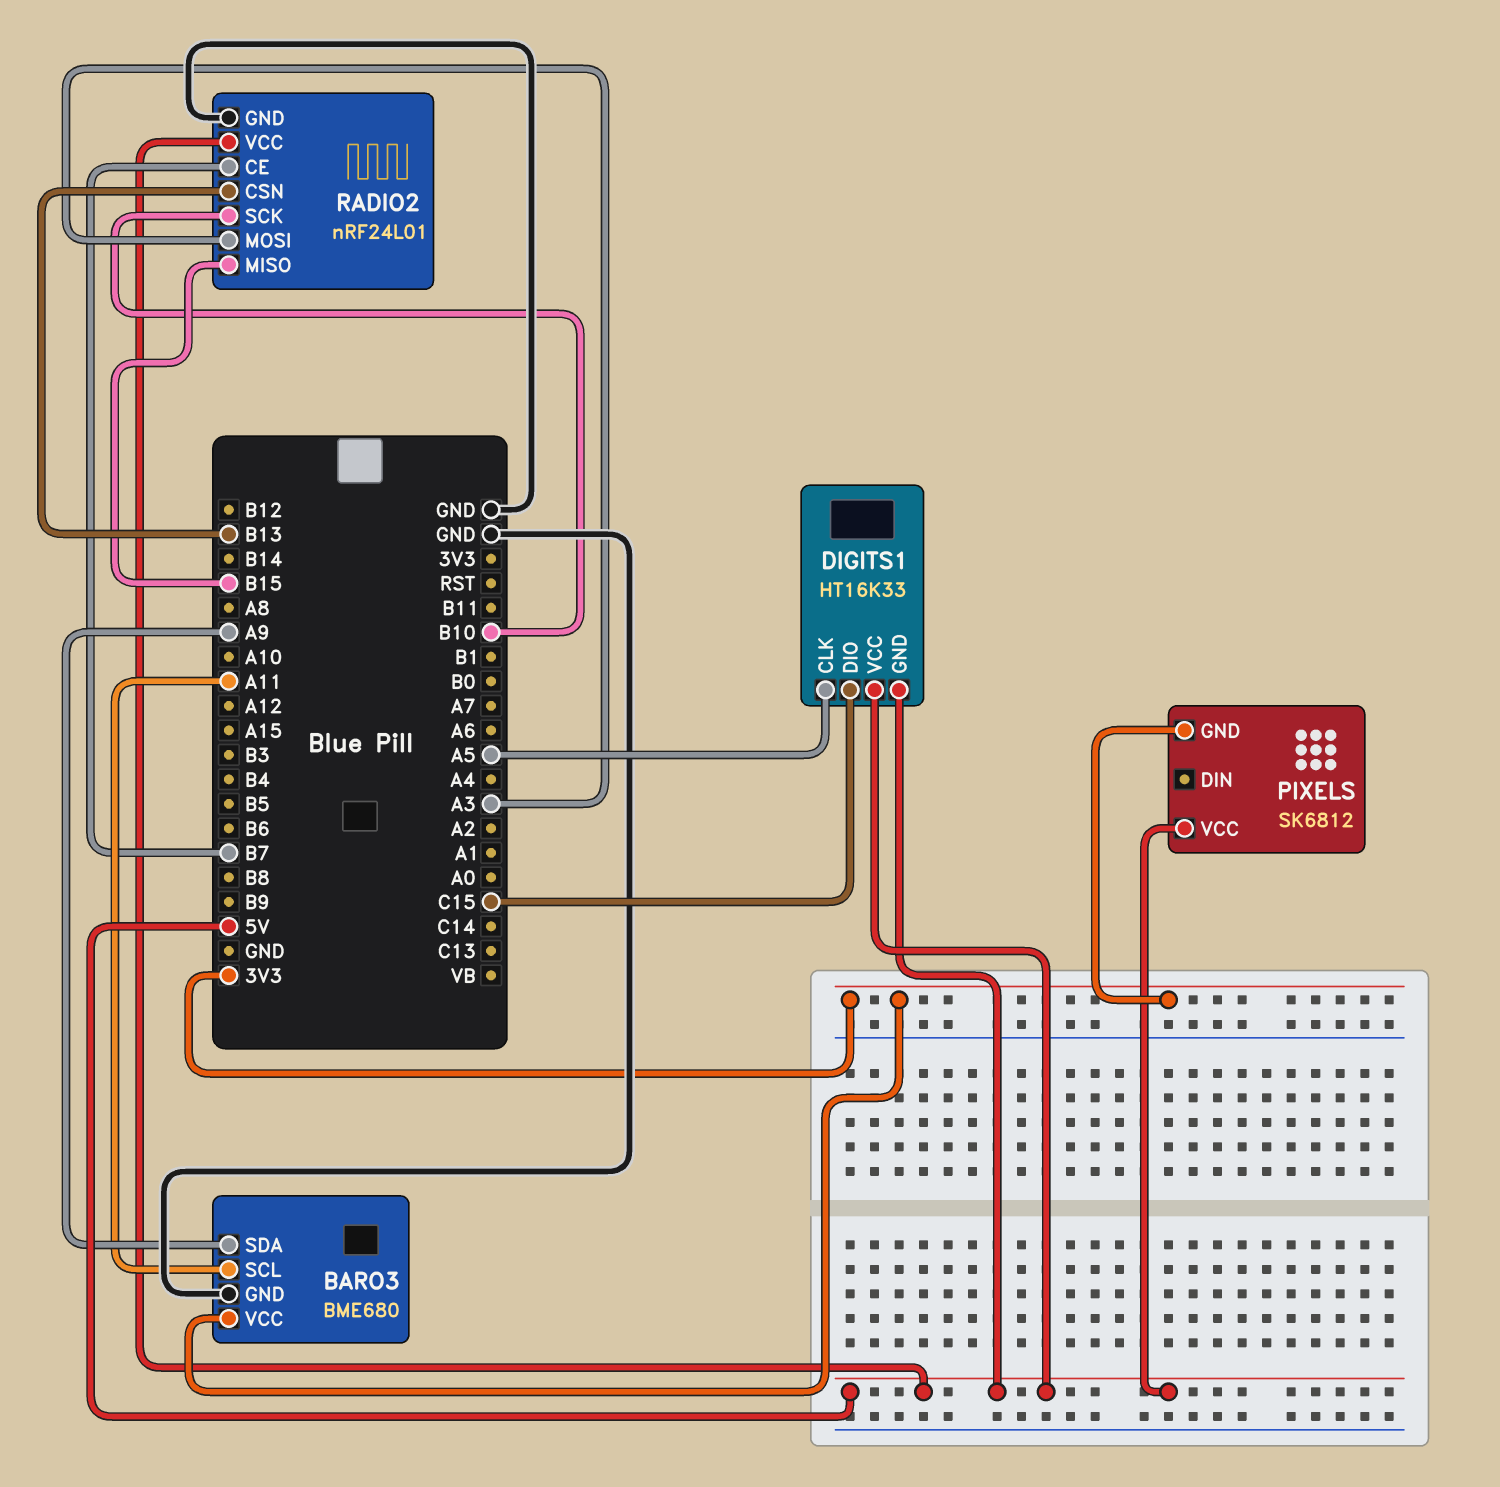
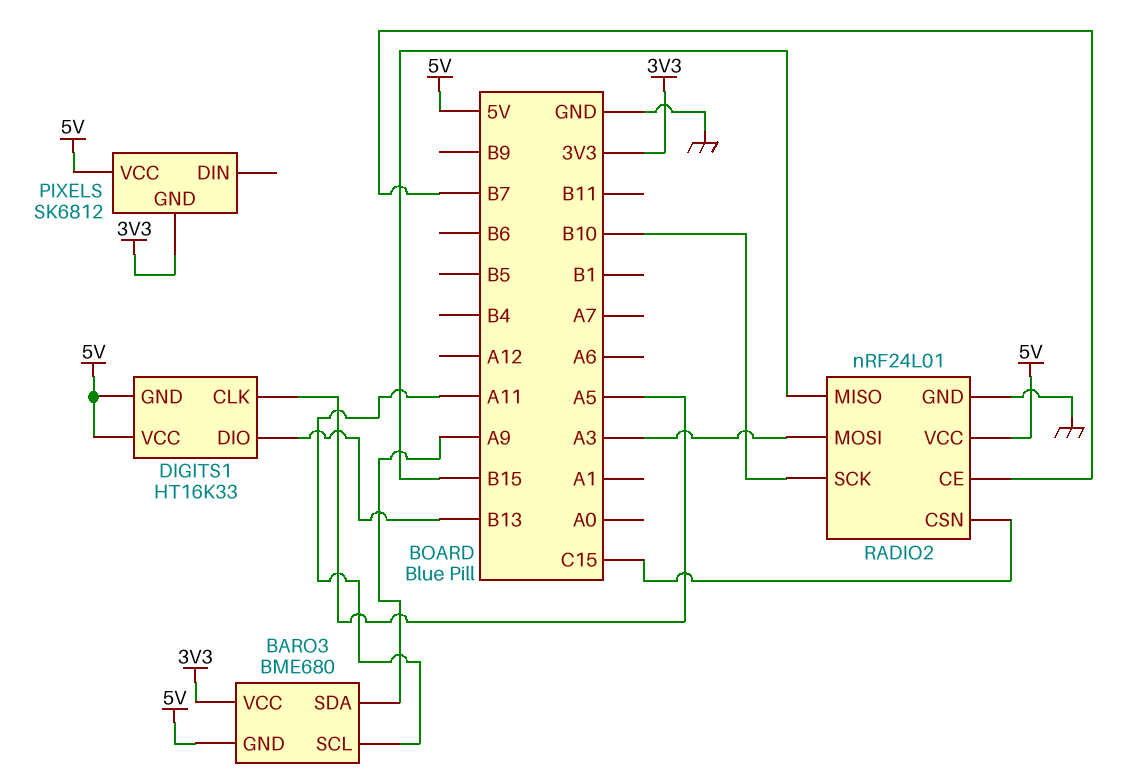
BARO3 pin GND: GND -> 5V
DIGITS1 pin DIO: C15 -> B13
RADIO2 pin CSN: B13 -> C15

